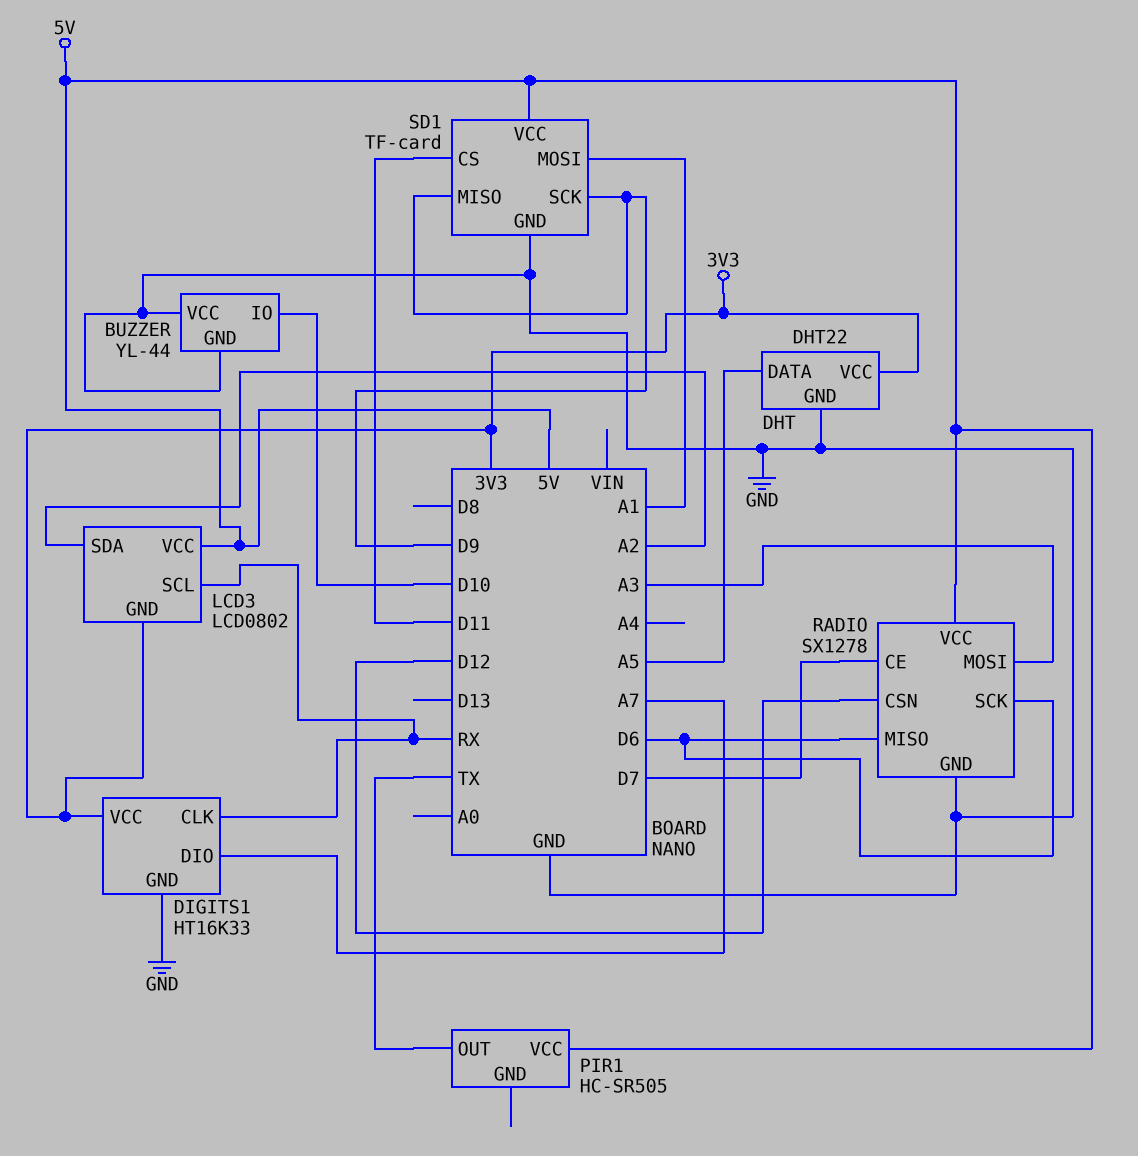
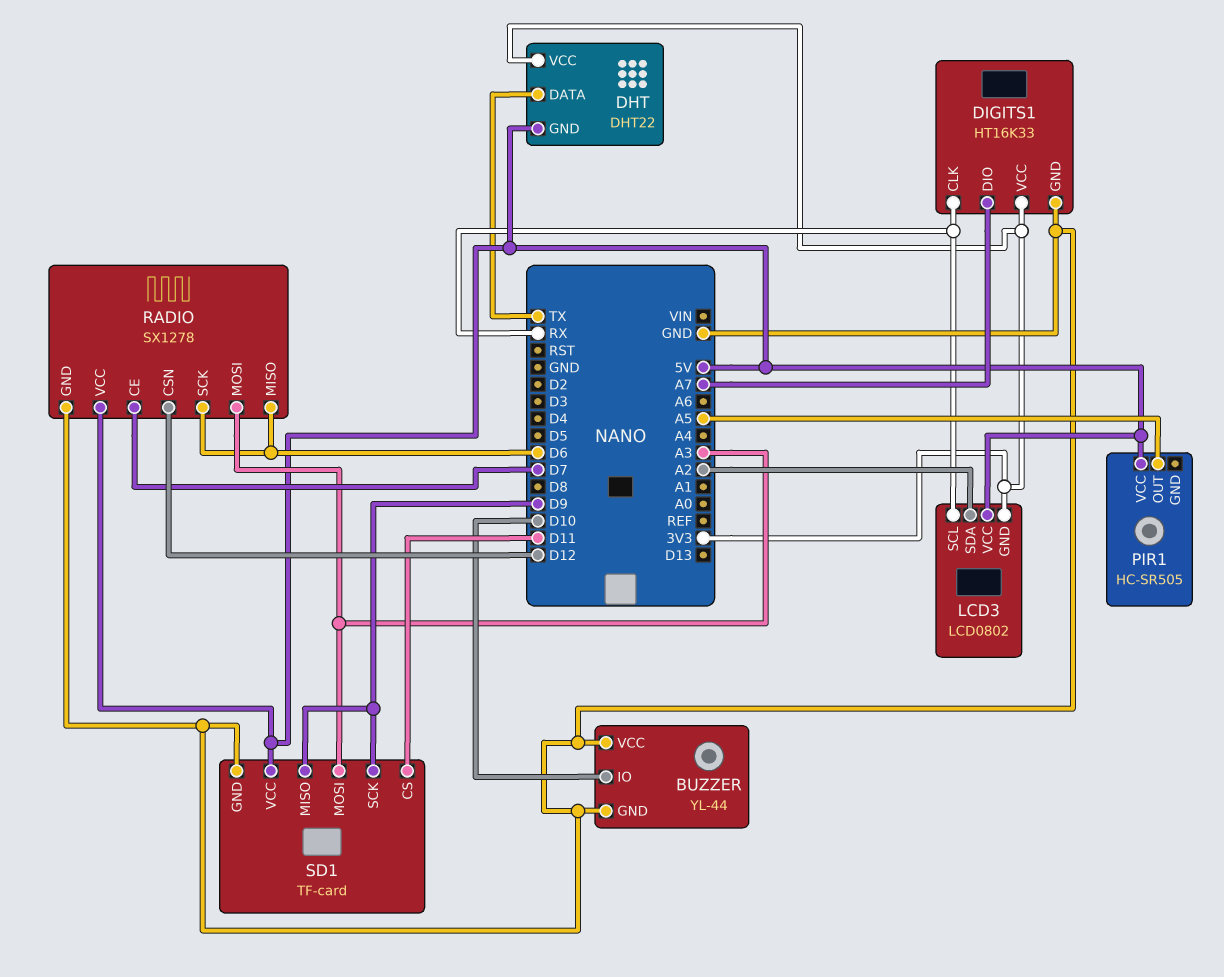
DHT pin DATA: A5 -> TX
DHT pin GND: GND -> 5V
PIR1 pin OUT: TX -> A5
SD1 pin MOSI: A1 -> A3

